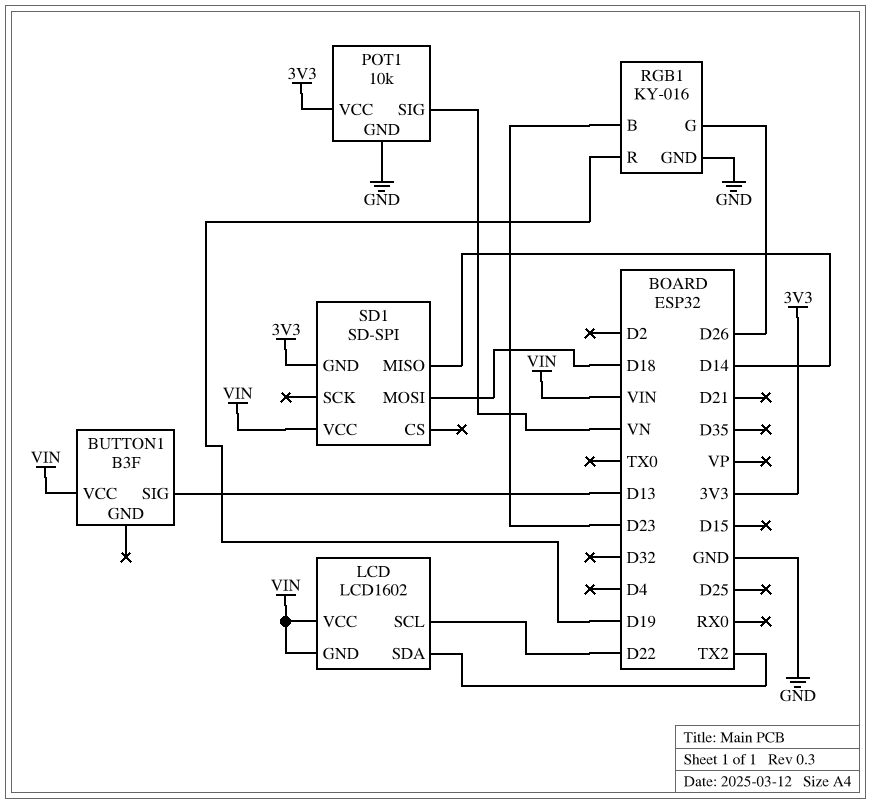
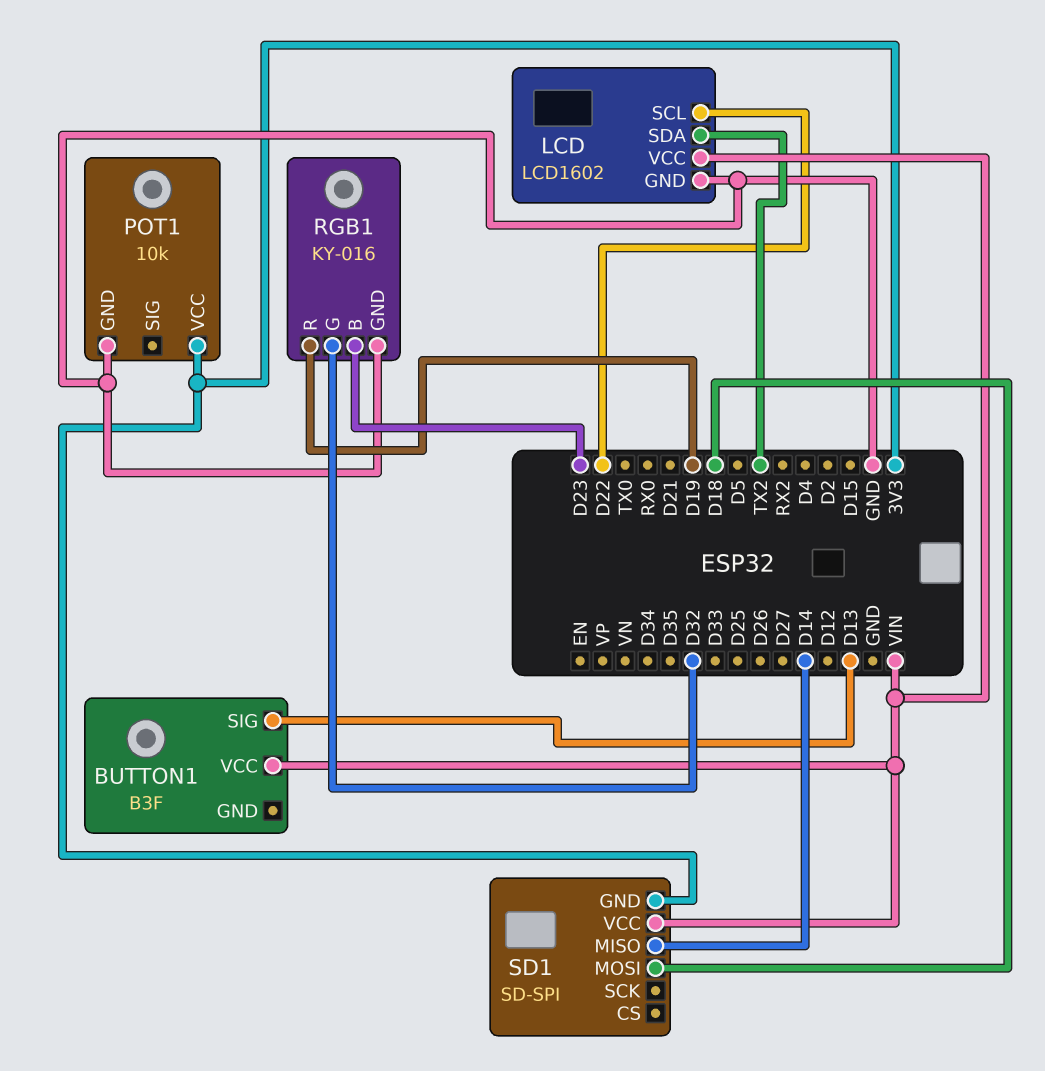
LCD pin GND: VIN -> GND
POT1 pin SIG: VN -> none
RGB1 pin G: D26 -> D32

